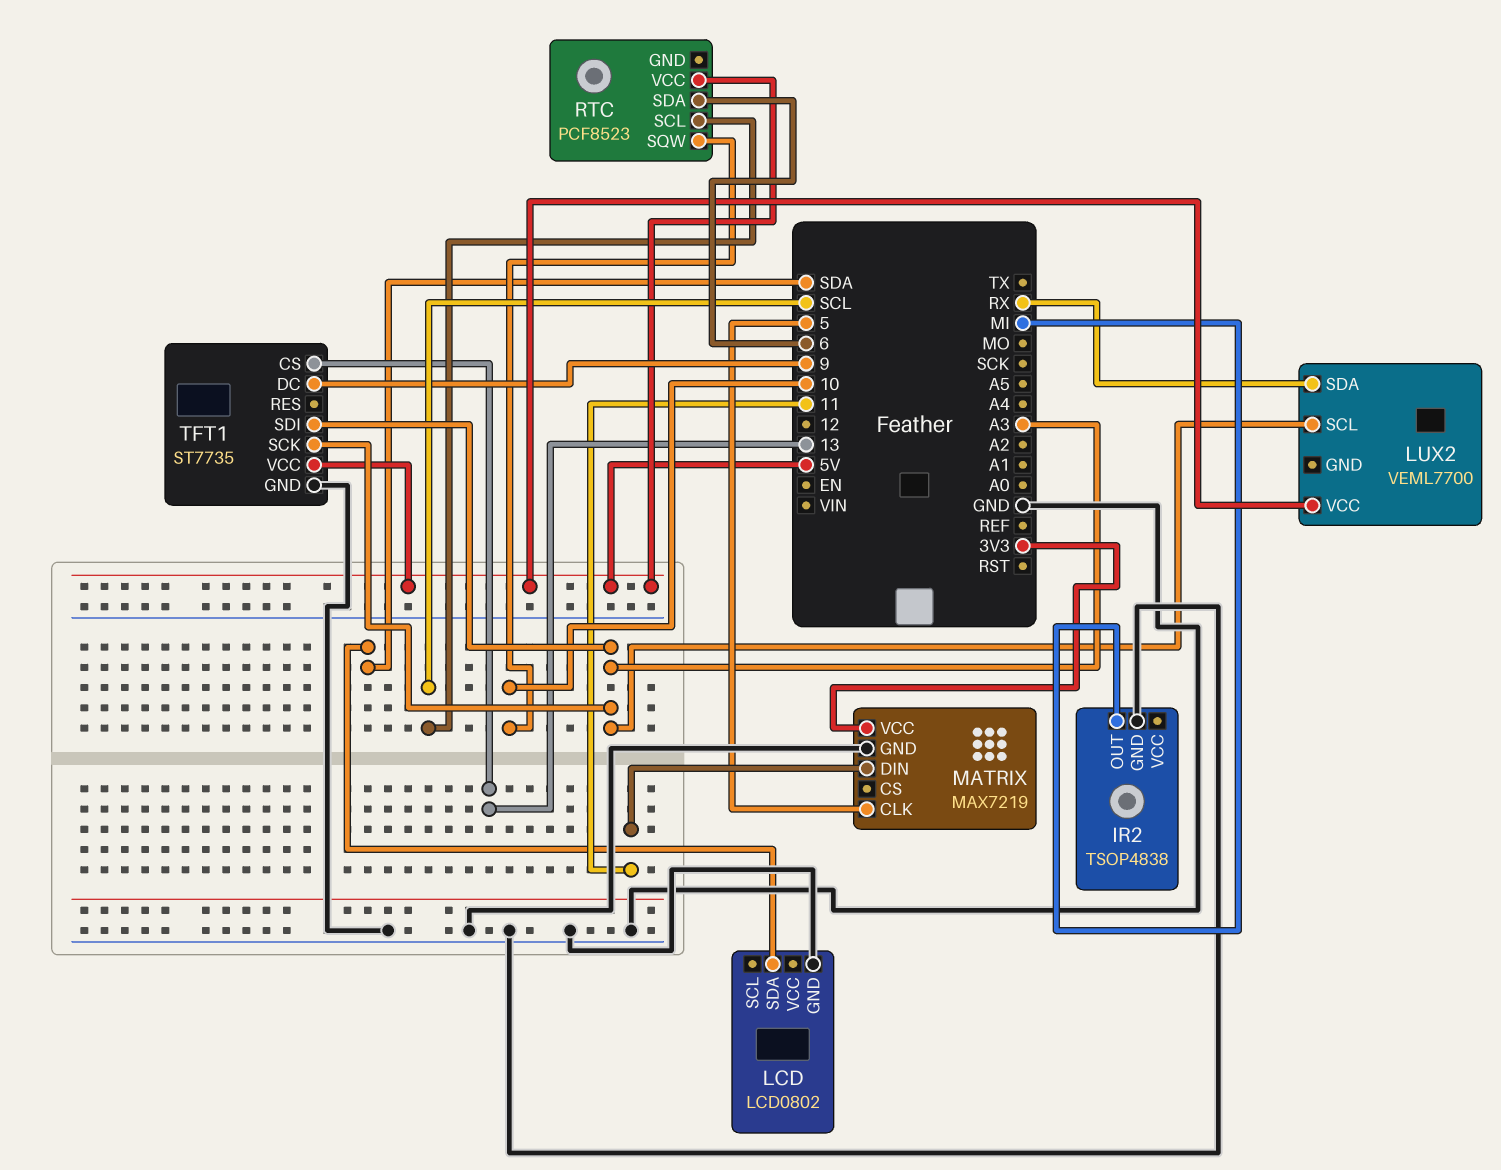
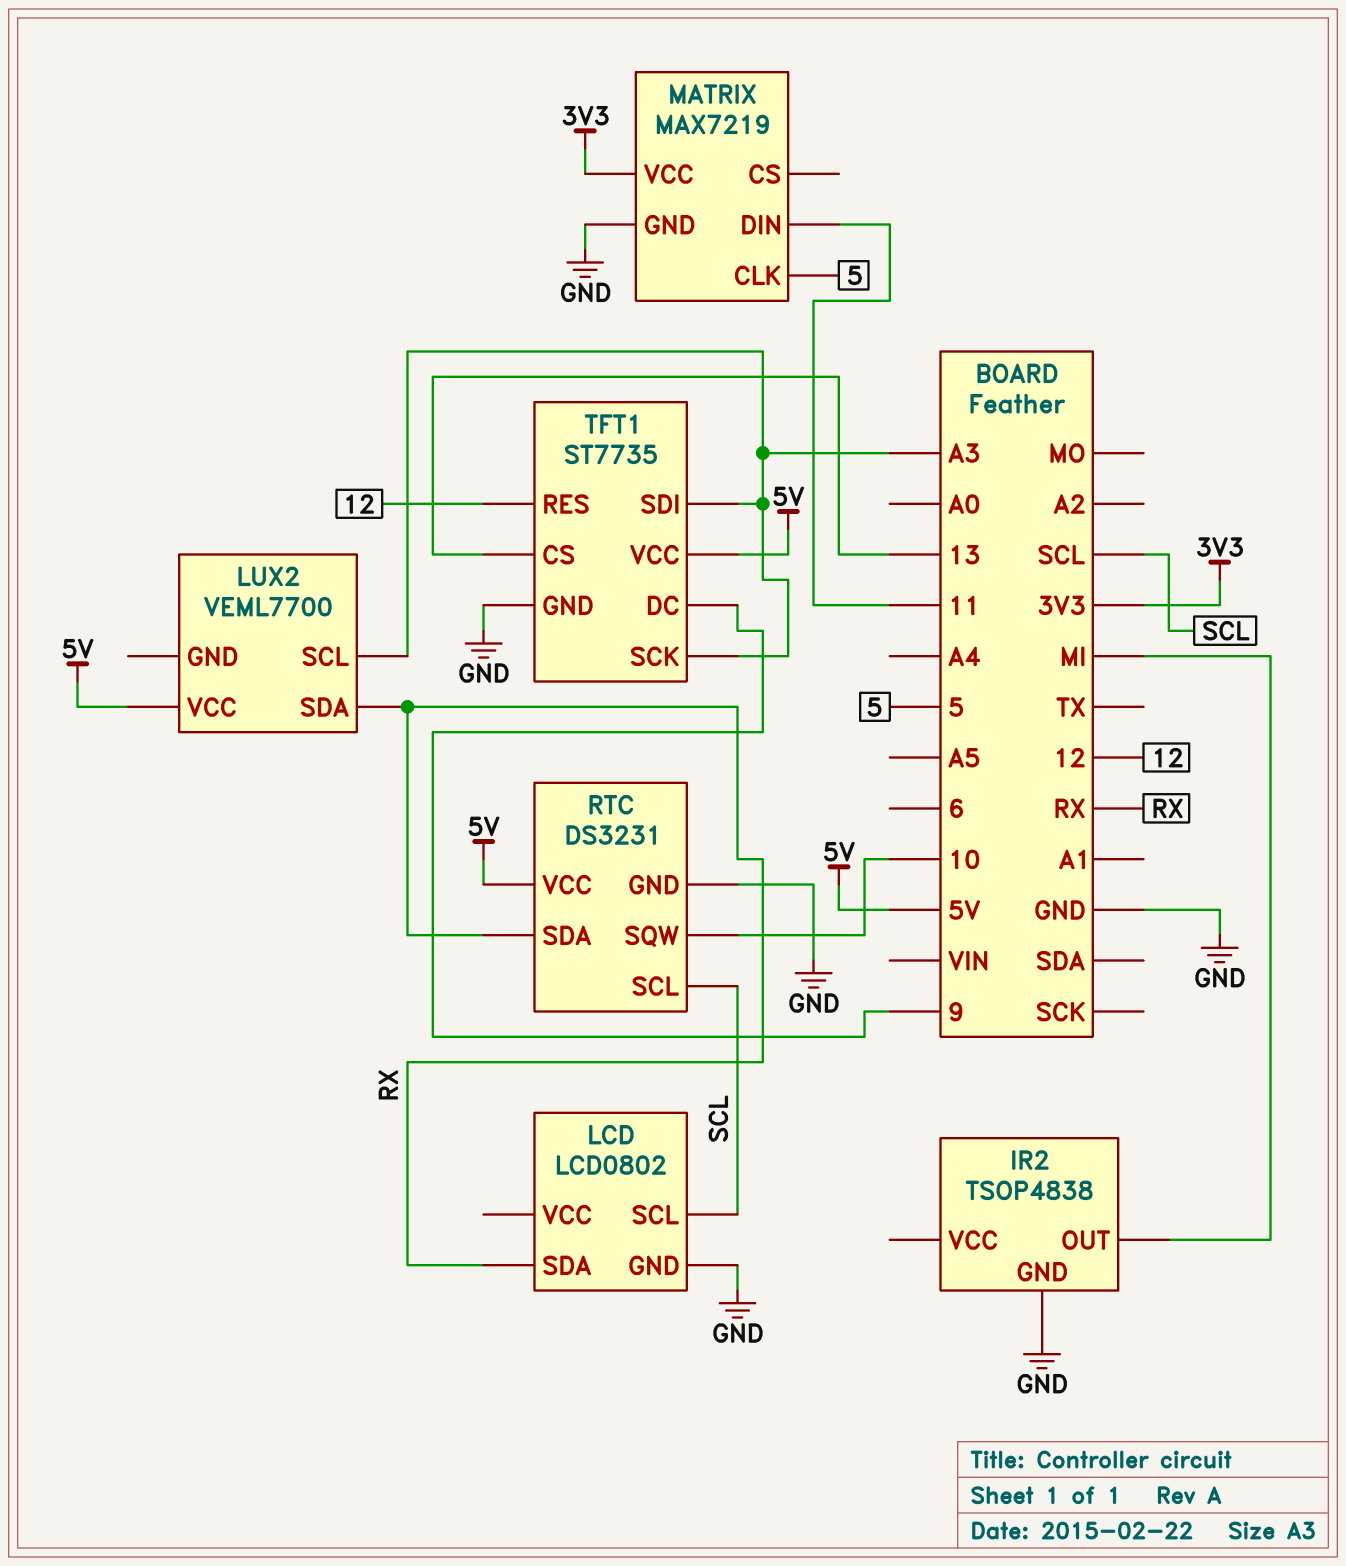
LCD pin SCL: none -> SCL
LCD pin SDA: SDA -> RX
RTC: PCF8523 -> DS3231
RTC pin GND: none -> GND
RTC pin SDA: 6 -> RX
TFT1 pin RES: none -> 12

